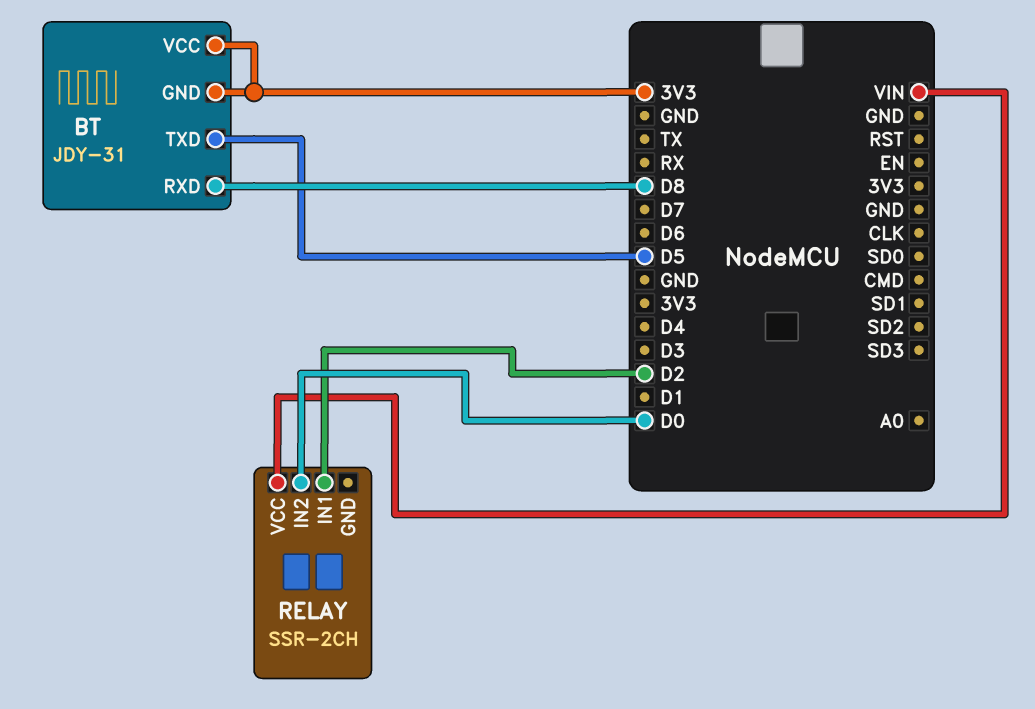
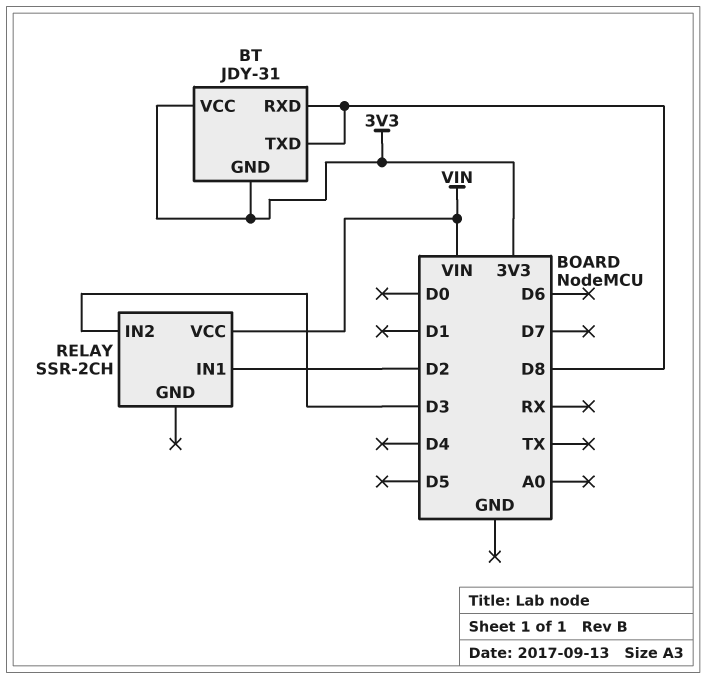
BT pin TXD: D5 -> D8
RELAY pin IN2: D0 -> D3

